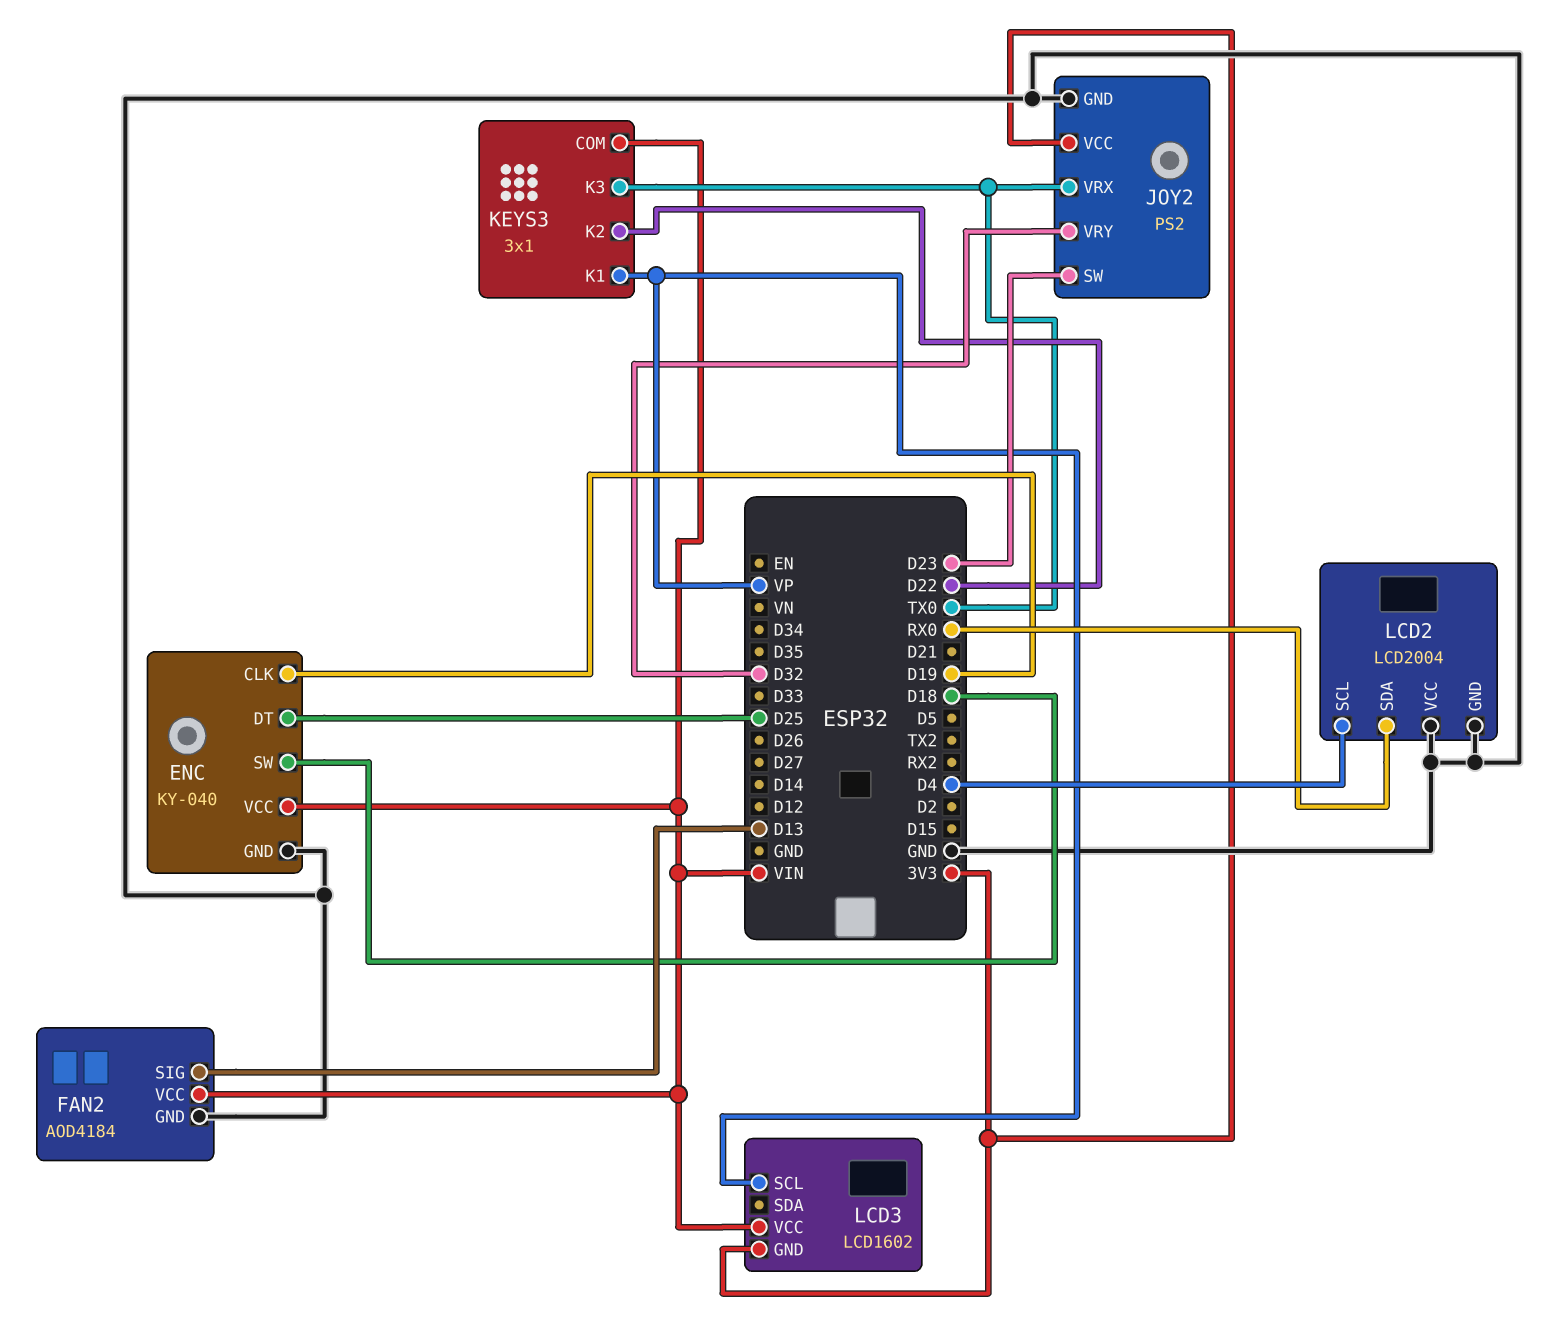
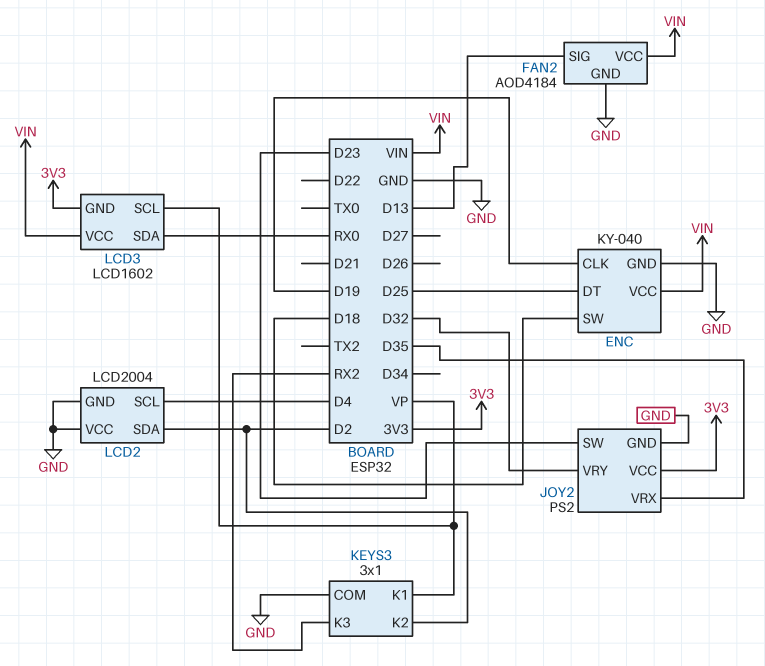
JOY2 pin VRX: TX0 -> D35
KEYS3 pin COM: VIN -> GND
KEYS3 pin K2: D22 -> D2
KEYS3 pin K3: TX0 -> RX2
LCD2 pin SDA: RX0 -> D2
LCD3 pin SDA: none -> RX0

